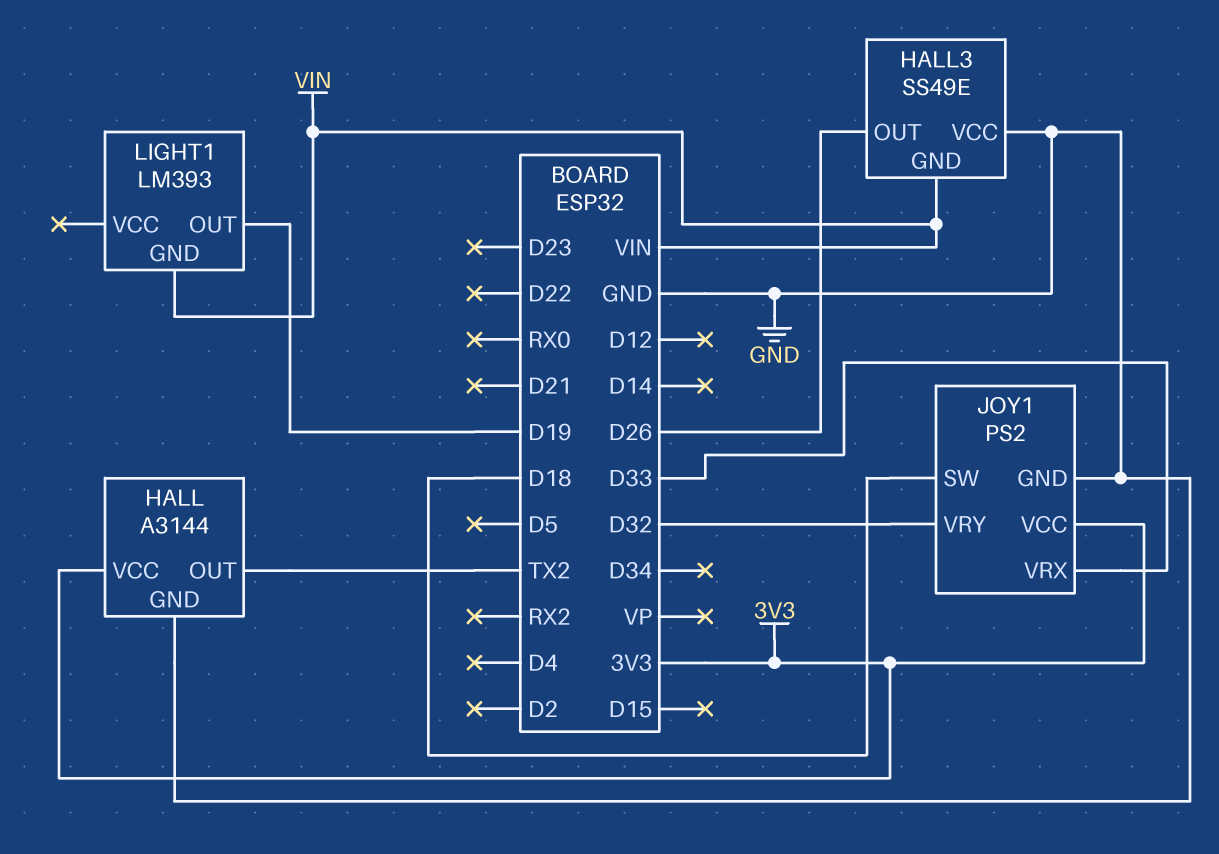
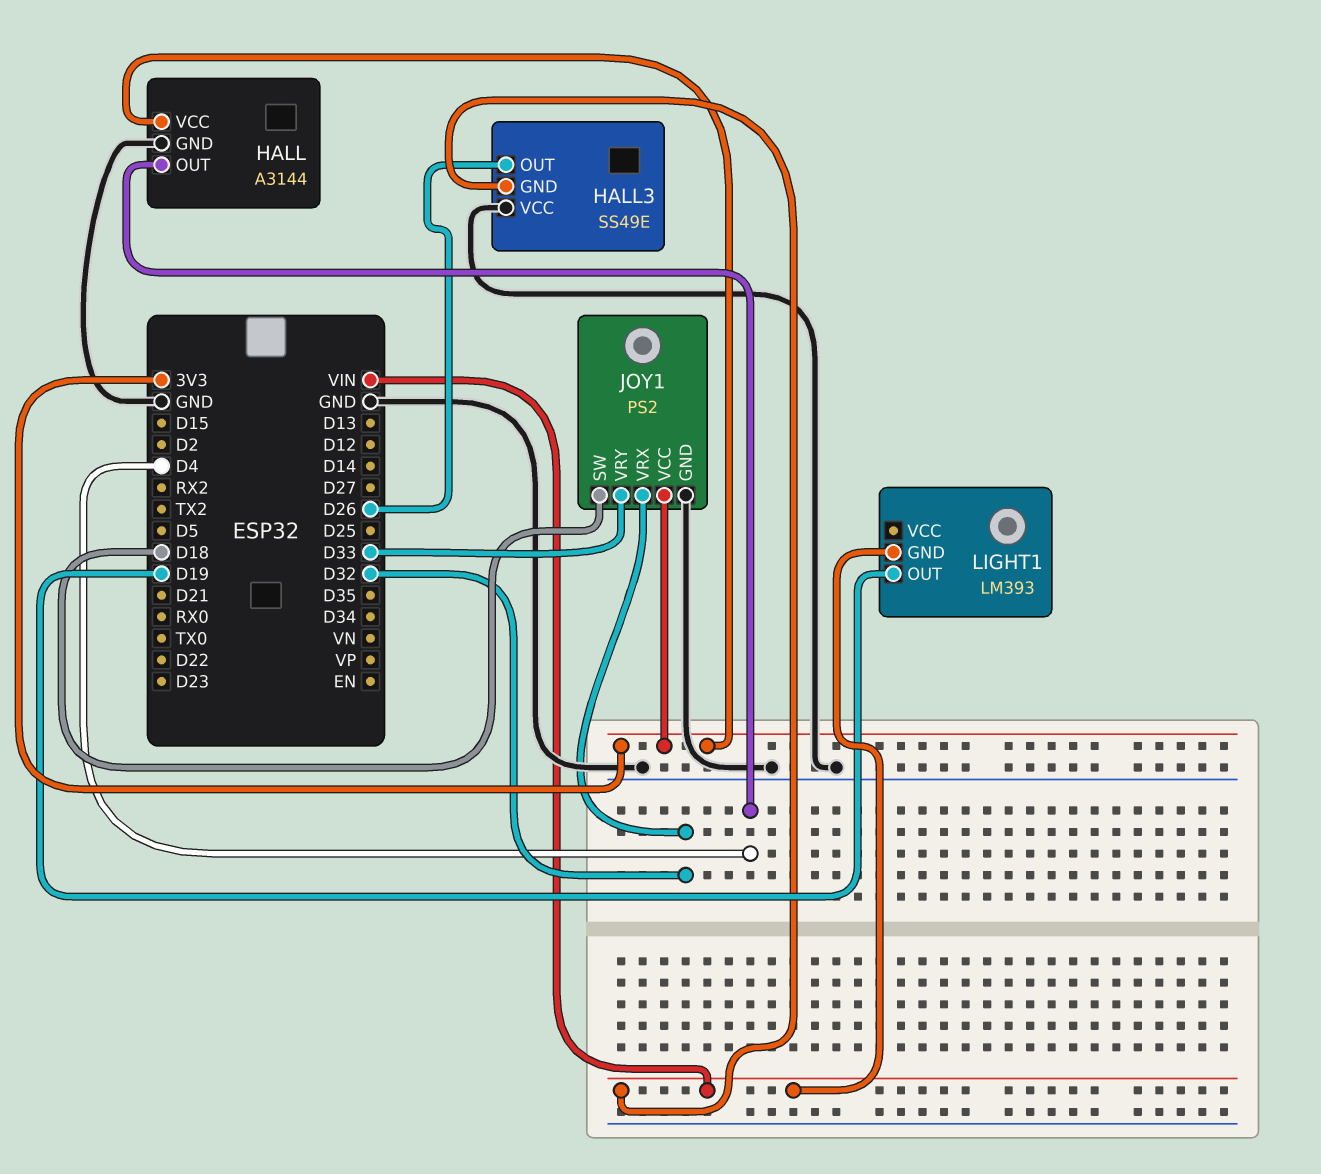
HALL pin OUT: TX2 -> D4
JOY1 pin VRX: D33 -> D32
JOY1 pin VRY: D32 -> D33

